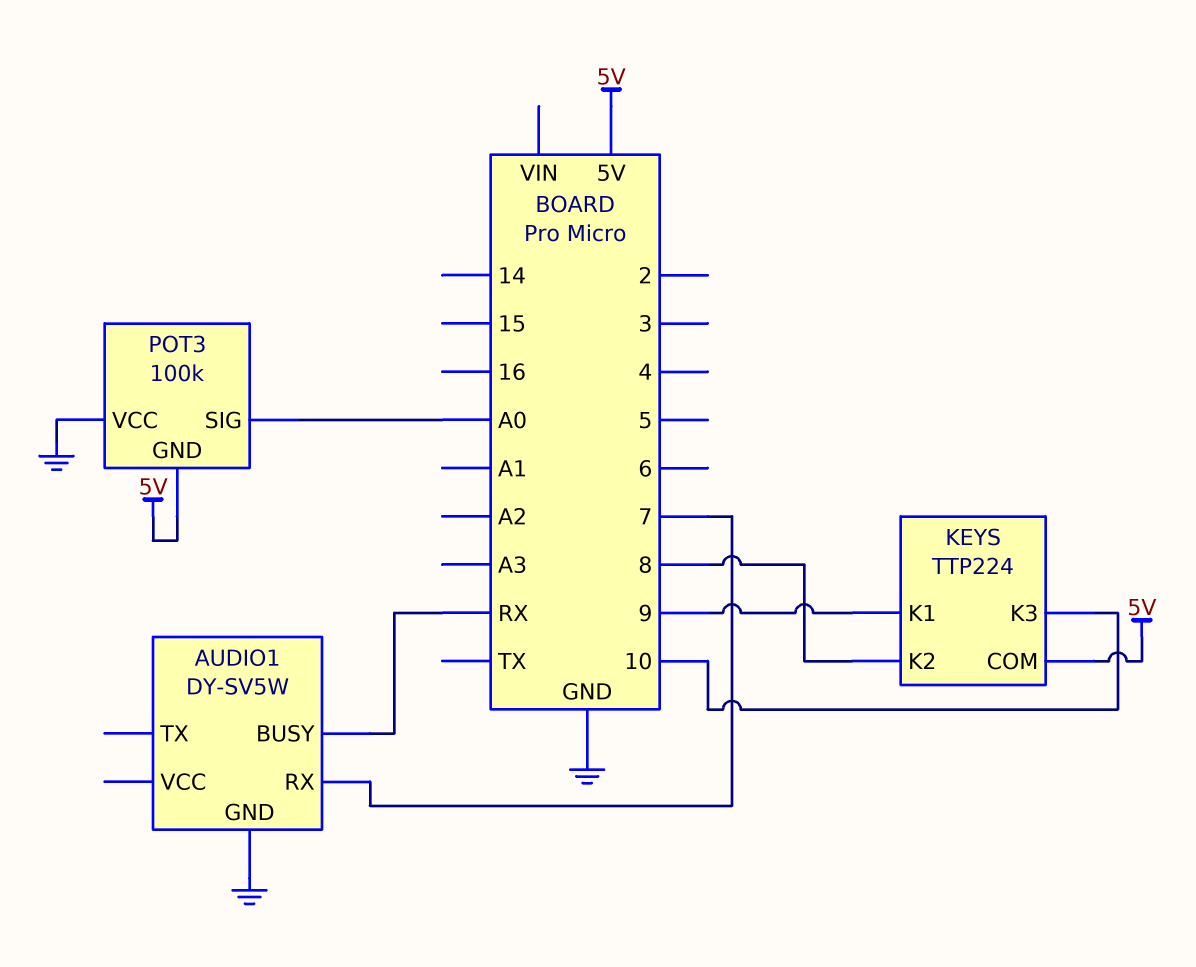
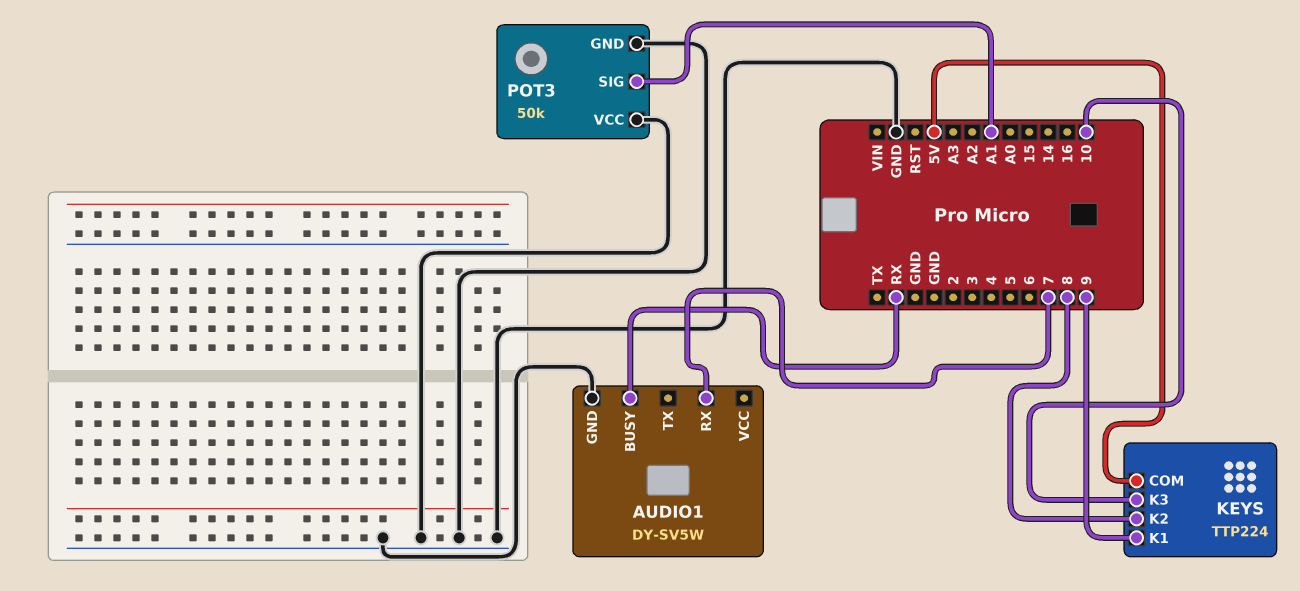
POT3: 100k -> 50k
POT3 pin GND: 5V -> GND
POT3 pin SIG: A0 -> A1

